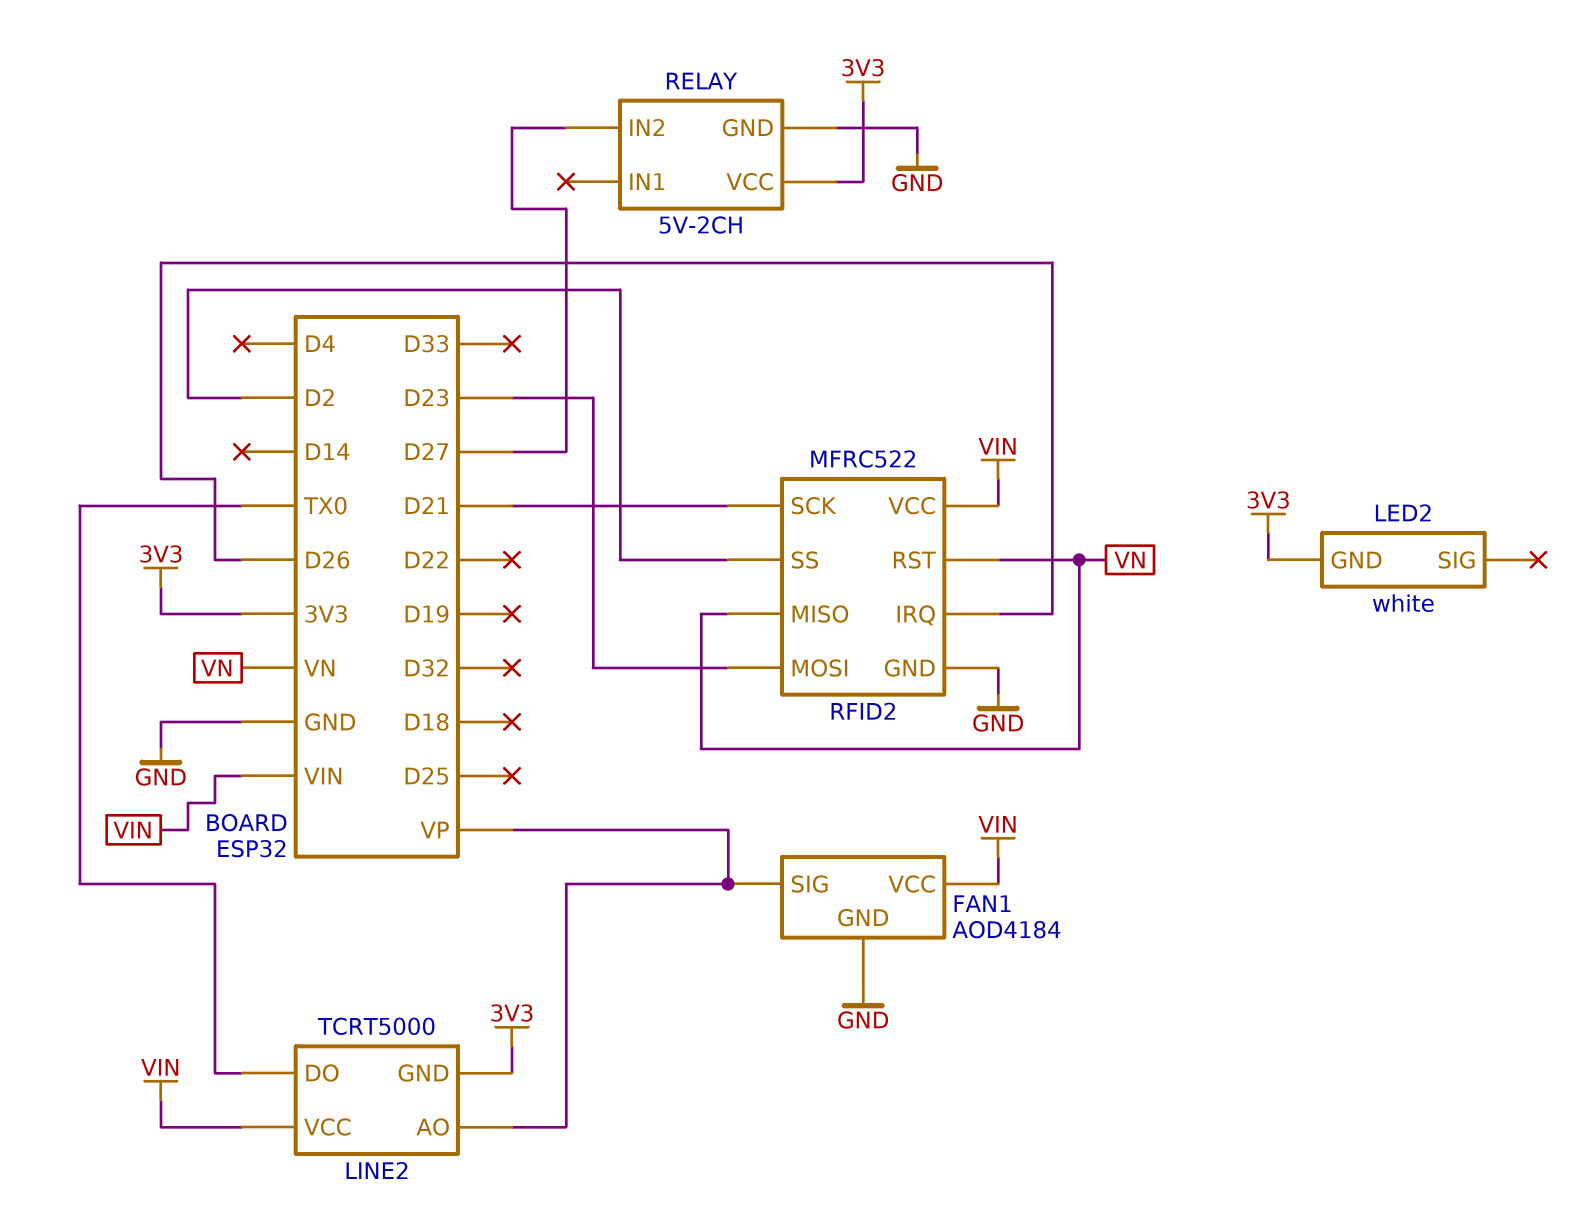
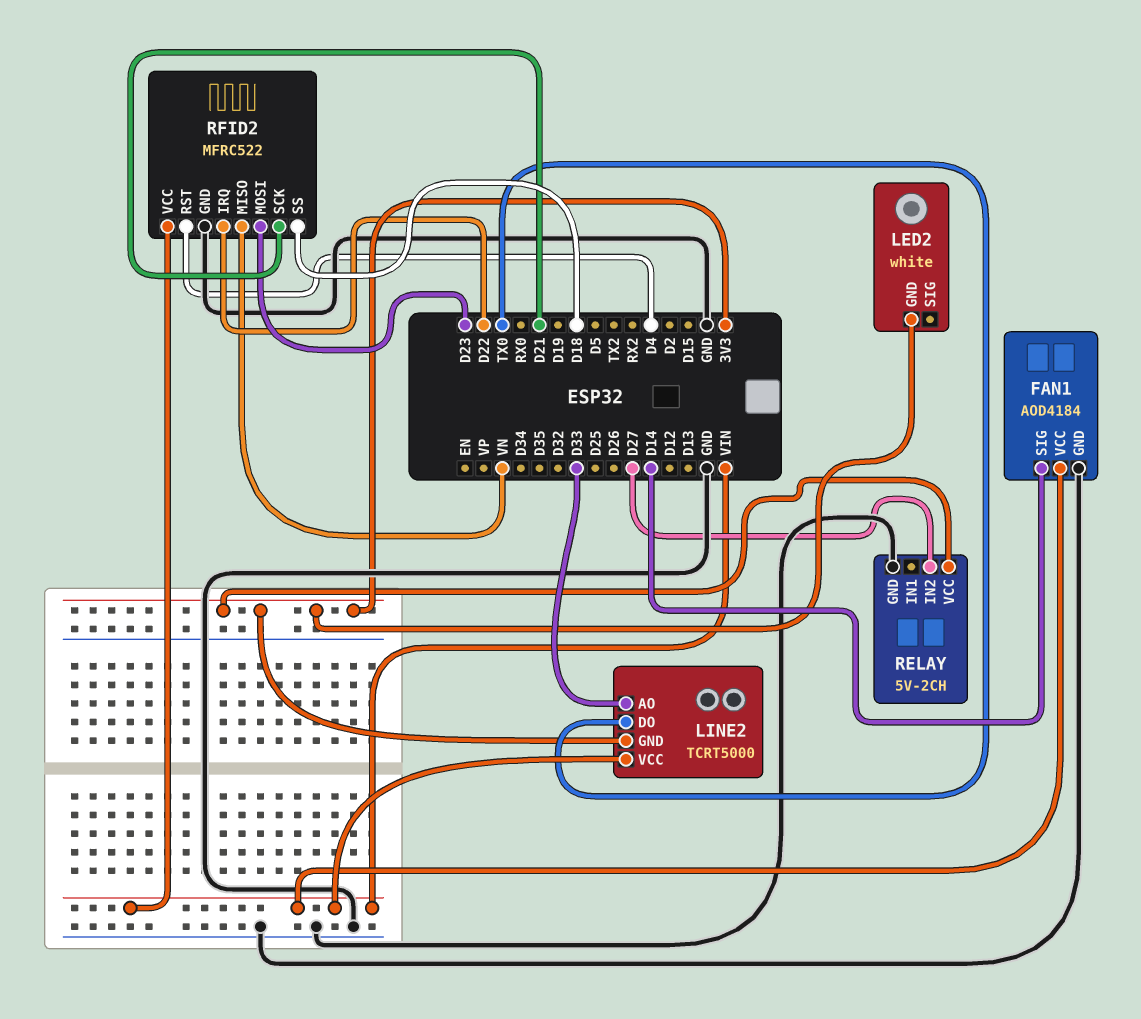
FAN1 pin SIG: VP -> D14
LINE2 pin AO: VP -> D33
RFID2 pin IRQ: D26 -> D22
RFID2 pin RST: VN -> D4
RFID2 pin SS: D2 -> D18

